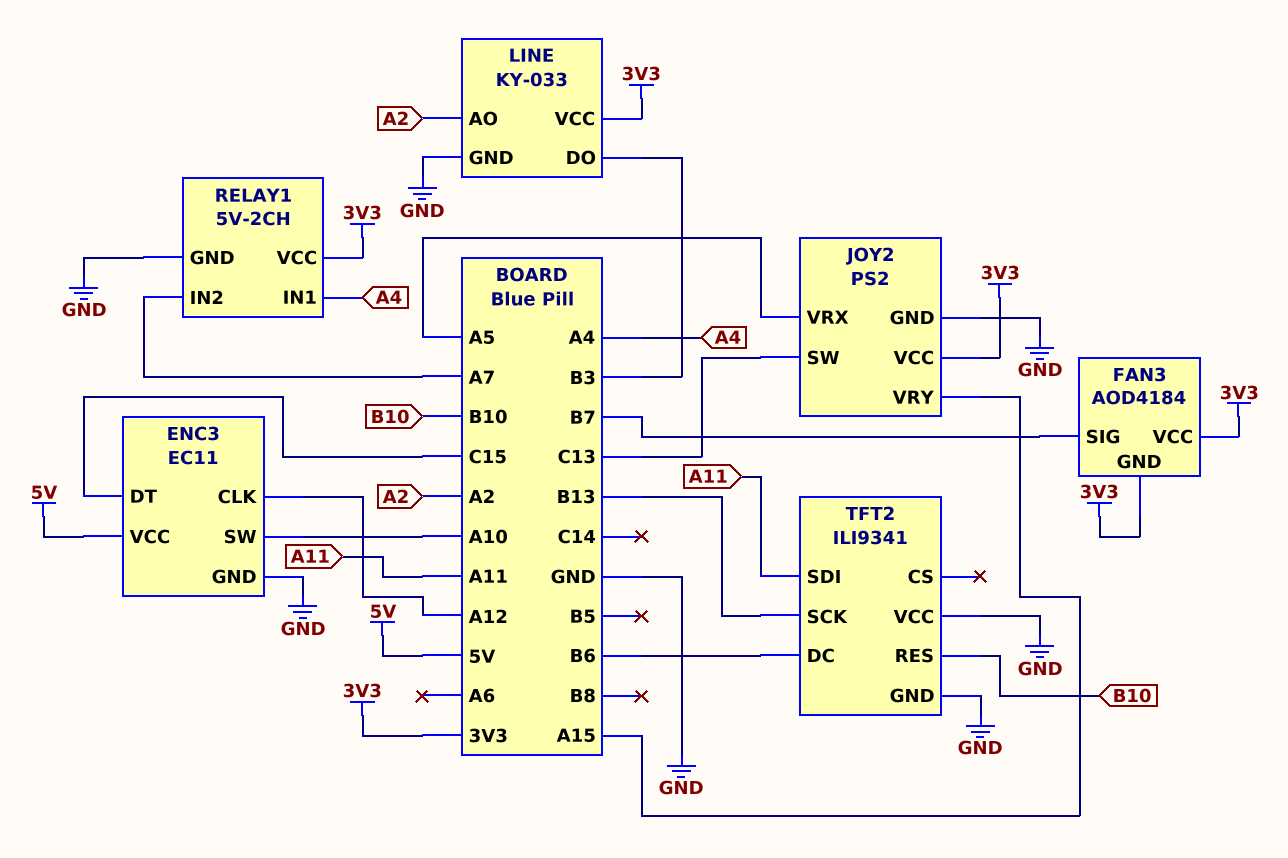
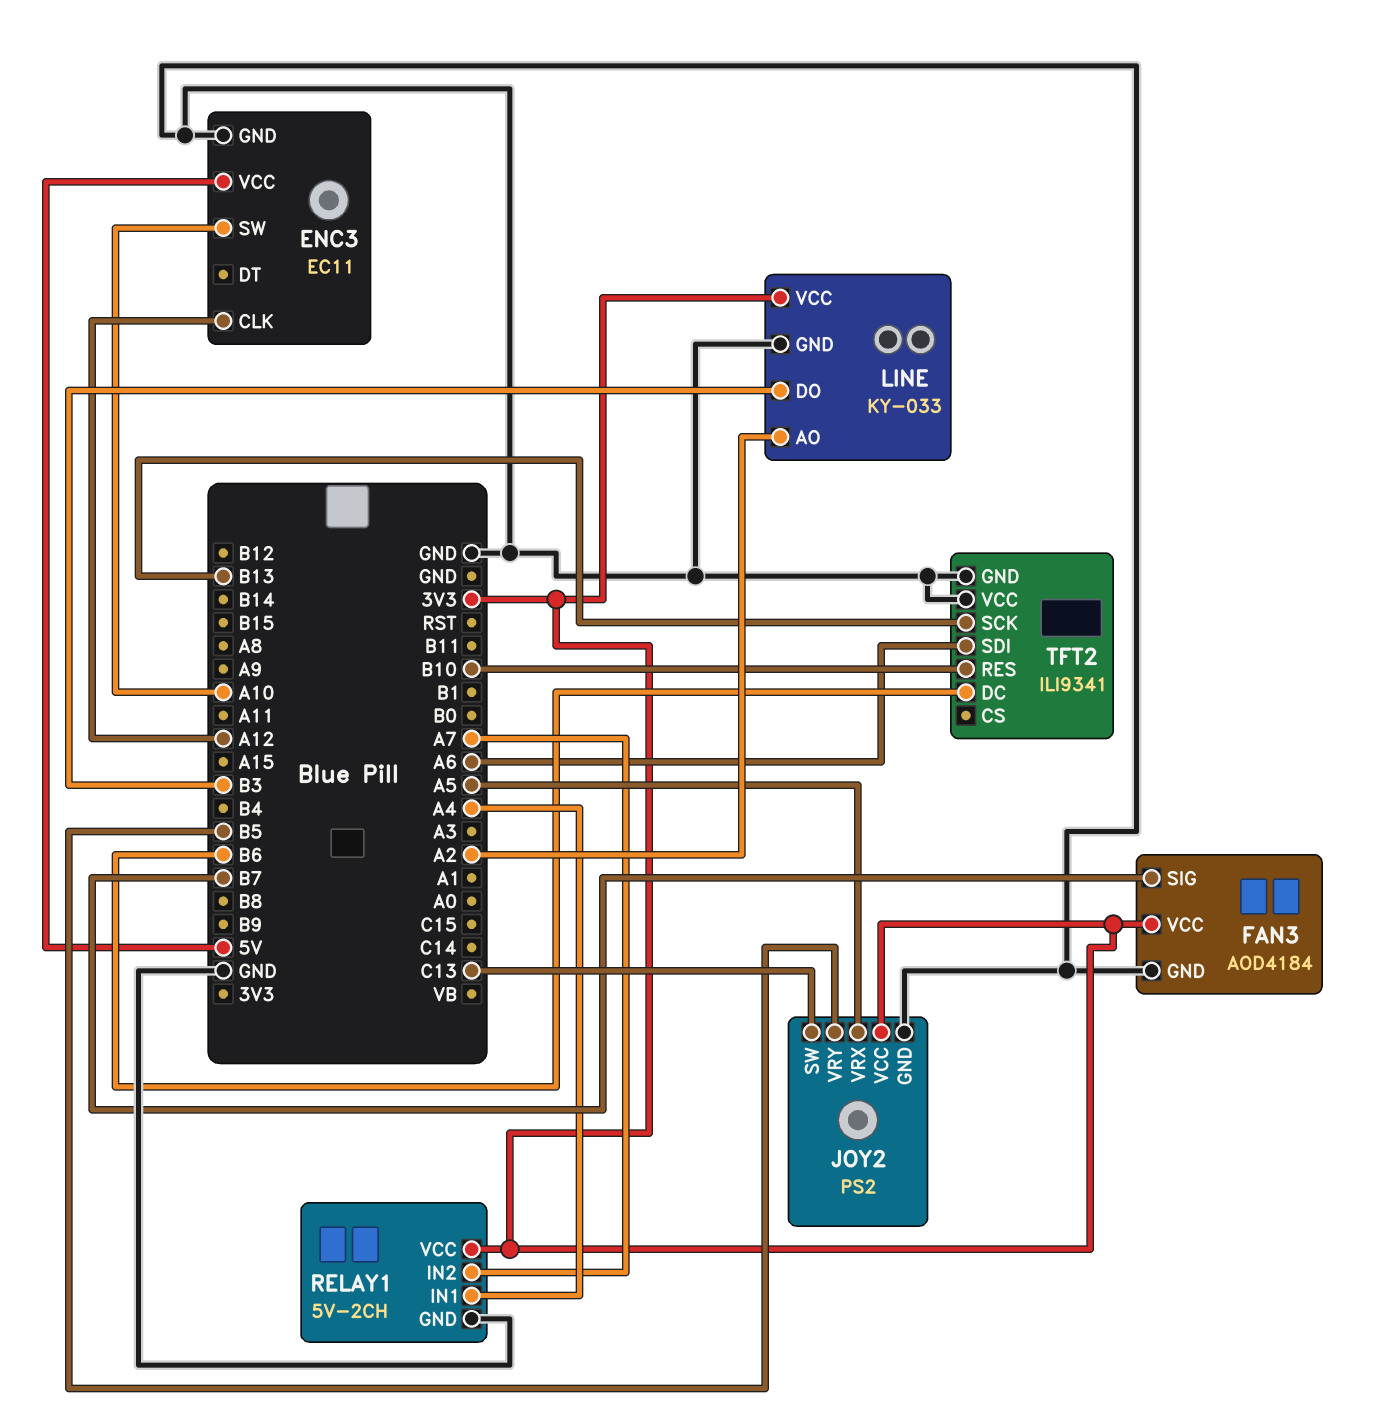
ENC3 pin DT: C15 -> none
FAN3 pin GND: 3V3 -> GND
JOY2 pin VRY: A15 -> B5
TFT2 pin SDI: A11 -> A6

